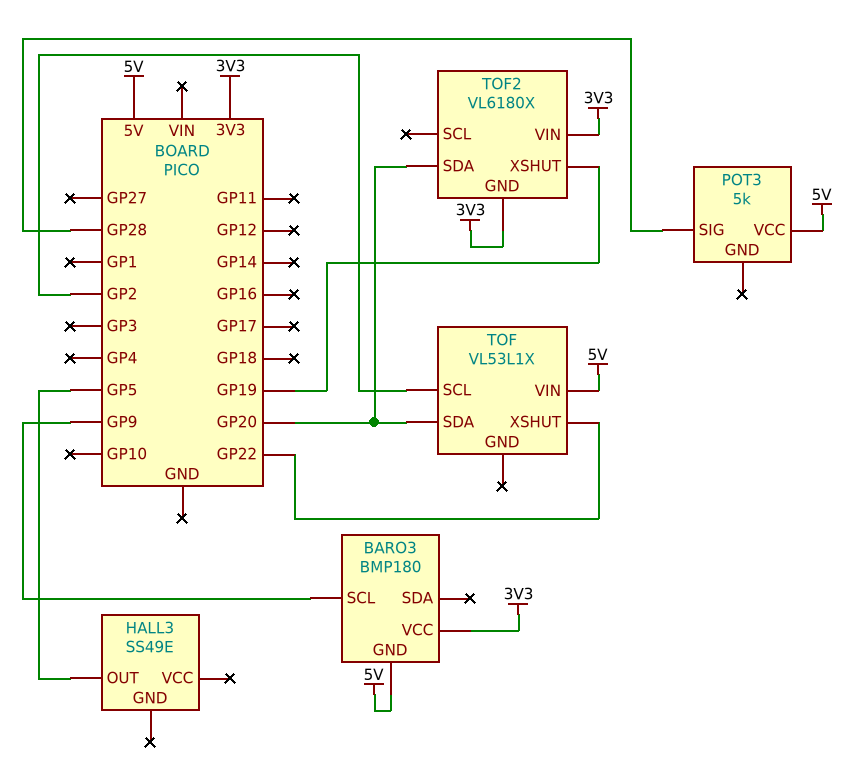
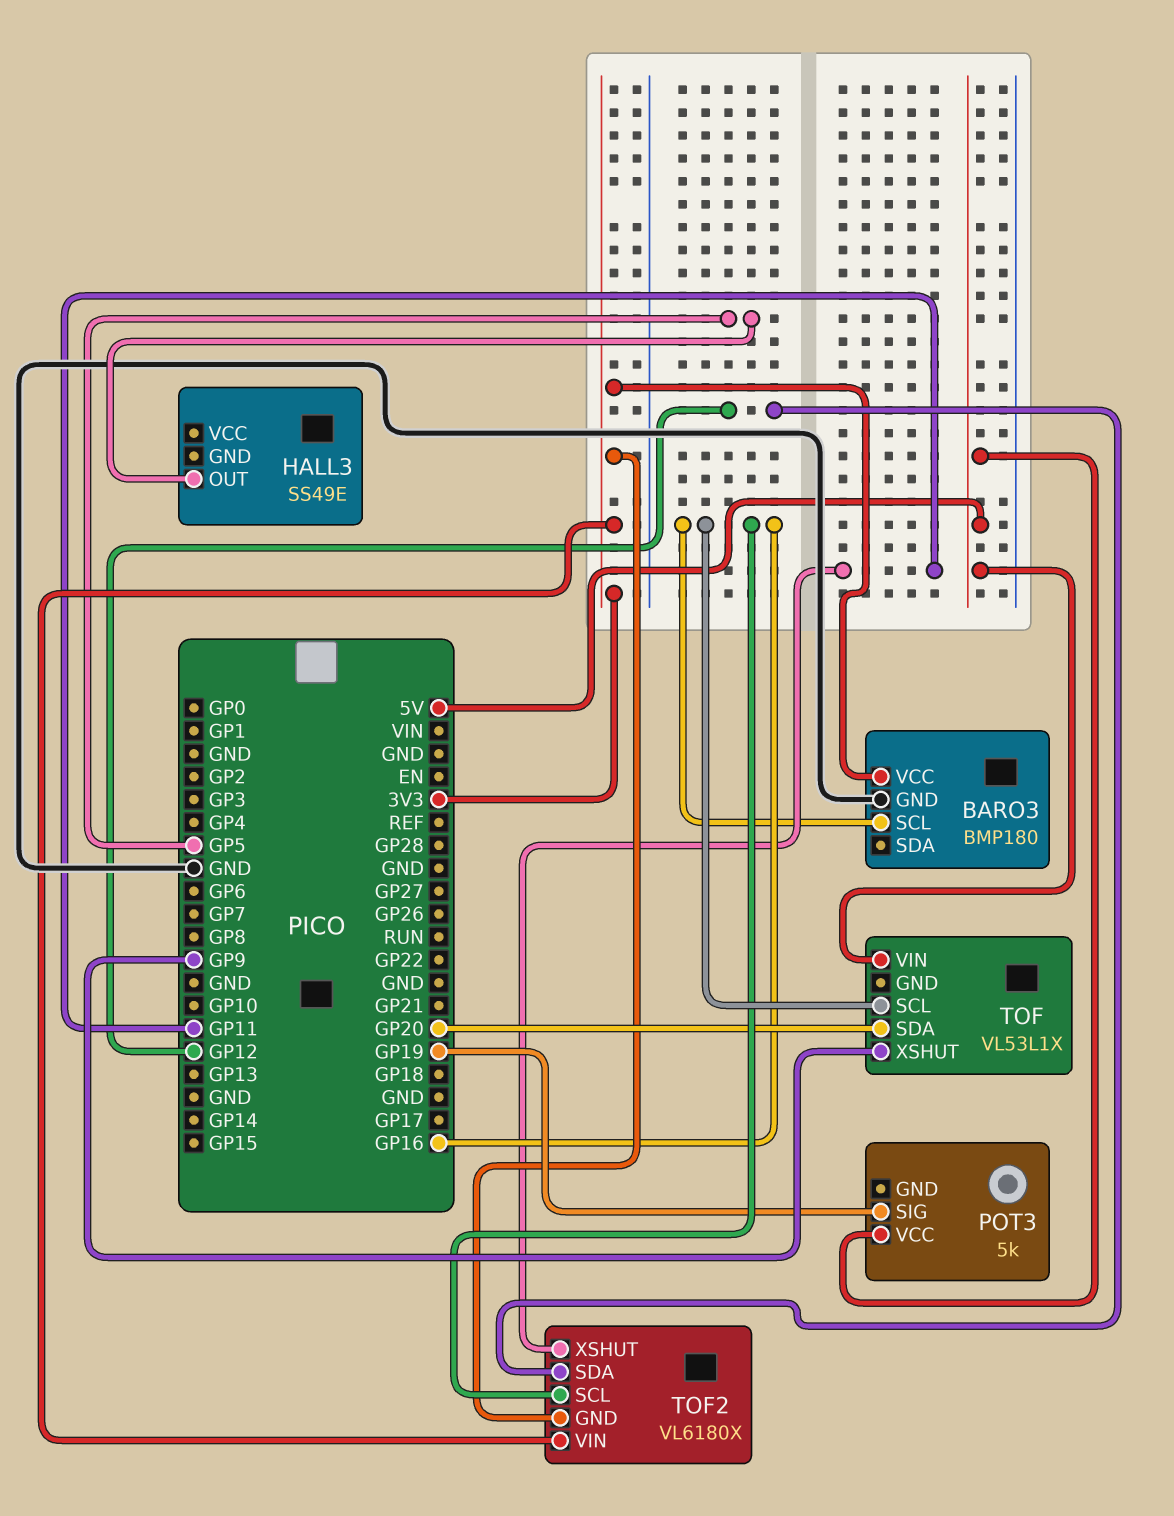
BARO3 pin GND: 5V -> GND
BARO3 pin SCL: GP9 -> GP16
POT3 pin SIG: GP28 -> GP19
TOF pin SCL: GP2 -> GP16
TOF pin XSHUT: GP22 -> GP9
TOF2 pin SCL: none -> GP16
TOF2 pin SDA: GP20 -> GP12
TOF2 pin XSHUT: GP19 -> GP11

